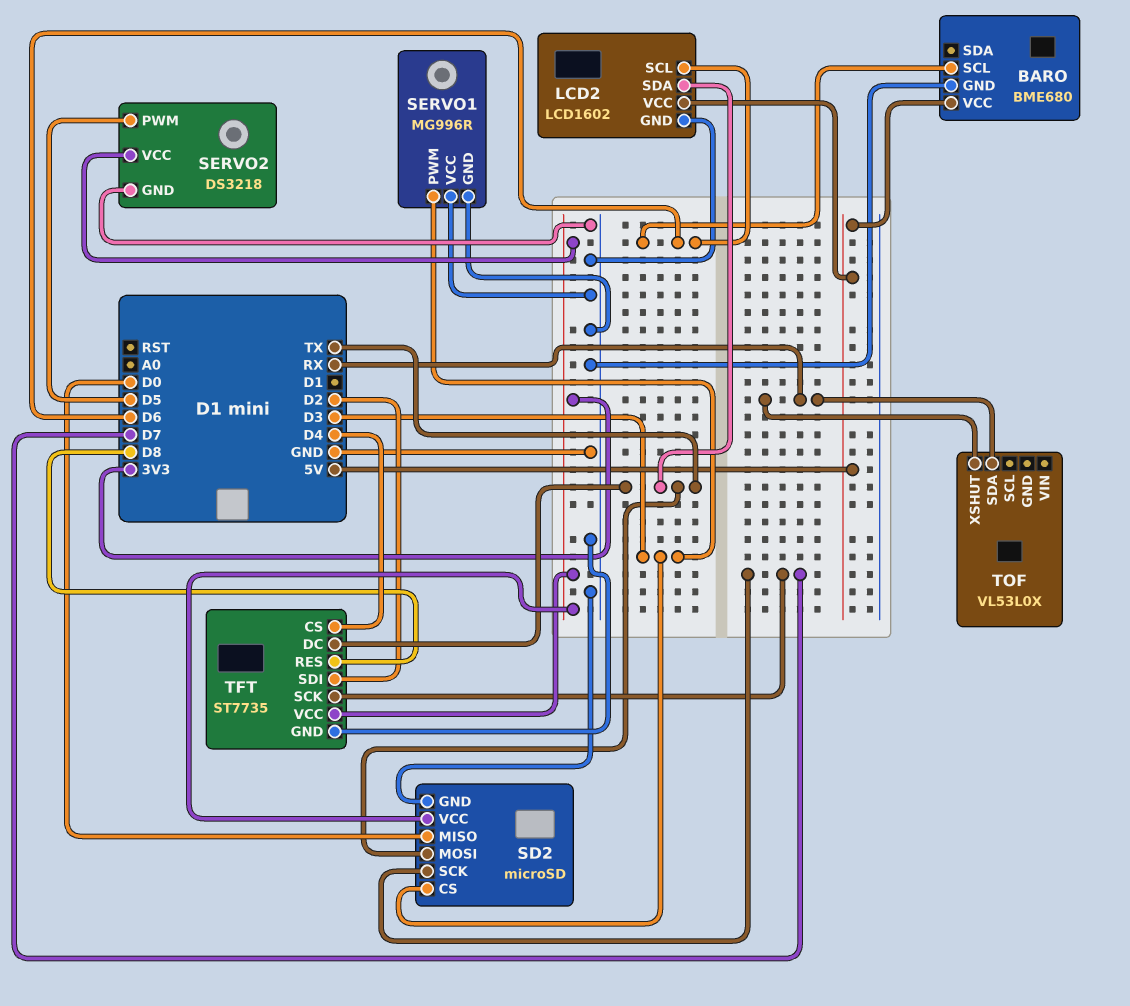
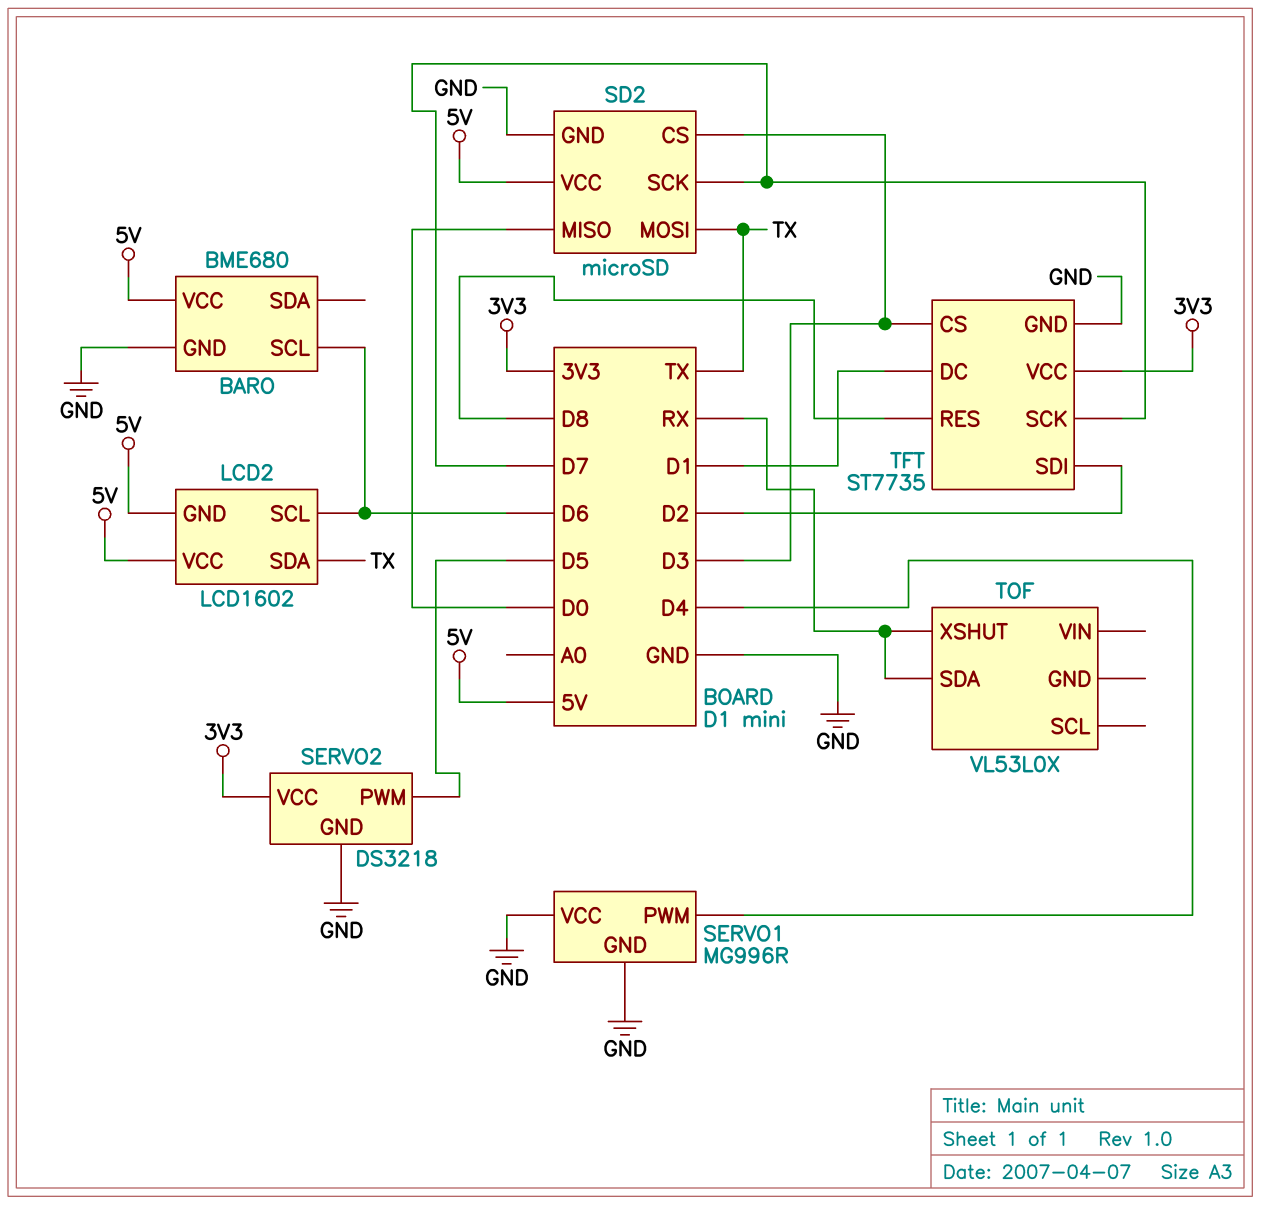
LCD2 pin GND: GND -> 5V
SD2 pin VCC: 3V3 -> 5V
SERVO1 pin PWM: D3 -> D4
TFT pin CS: D4 -> D3
TFT pin DC: TX -> D1

